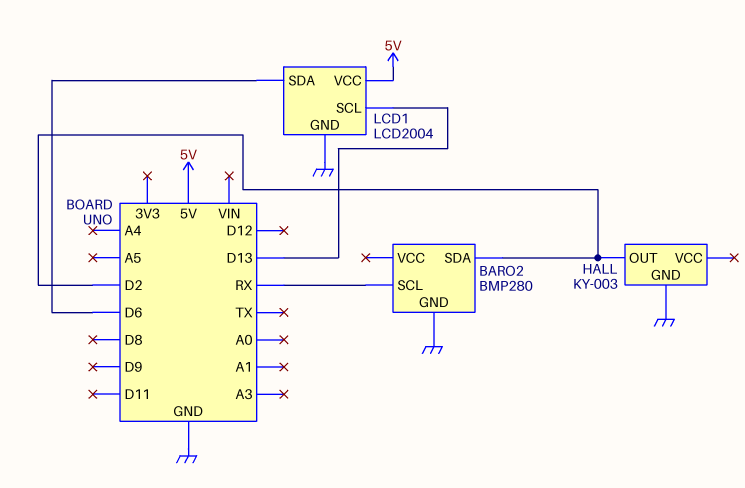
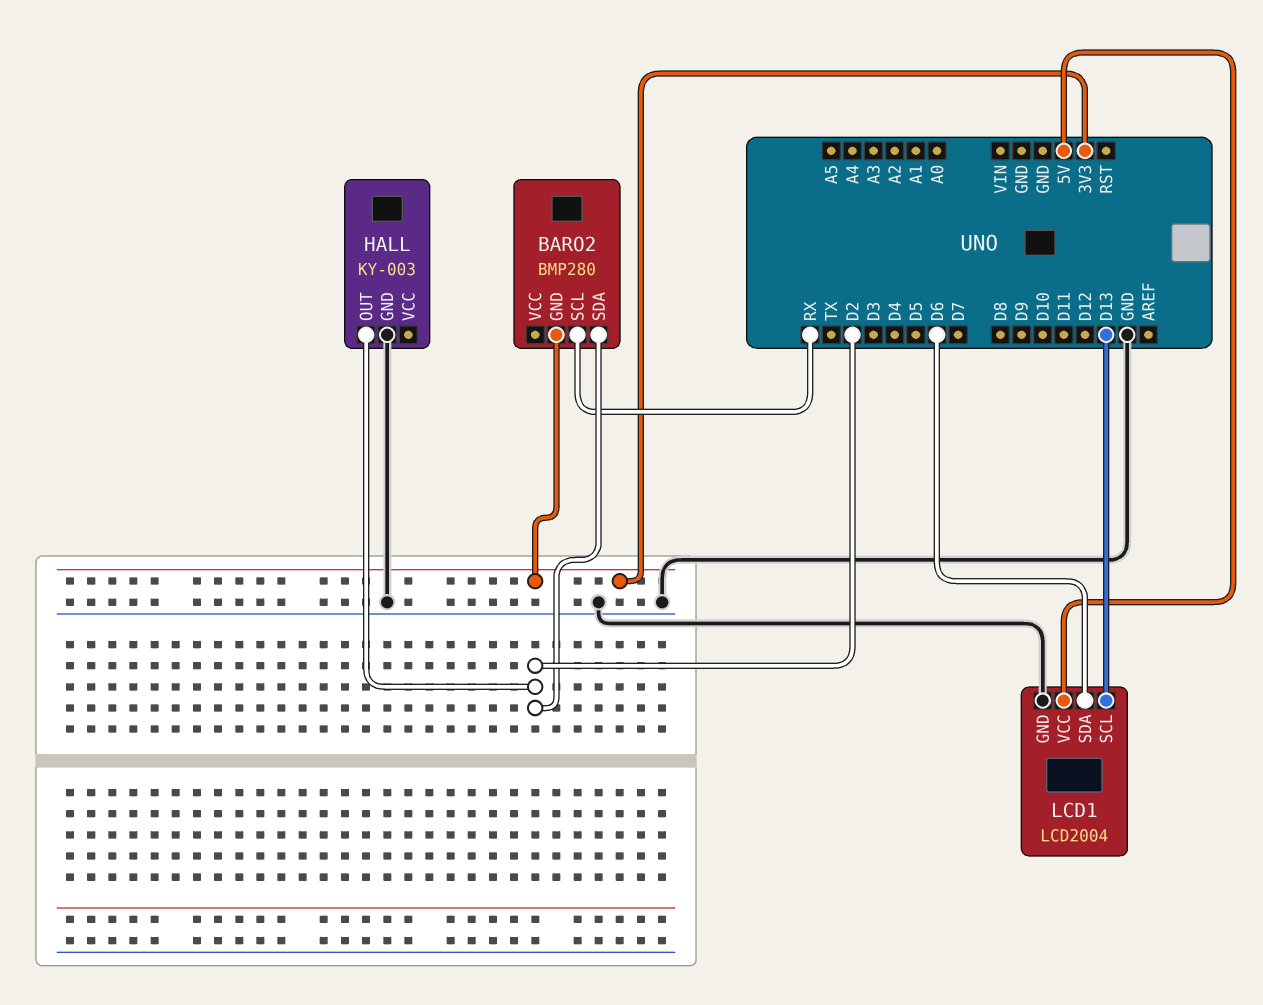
BARO2 pin GND: GND -> 3V3

